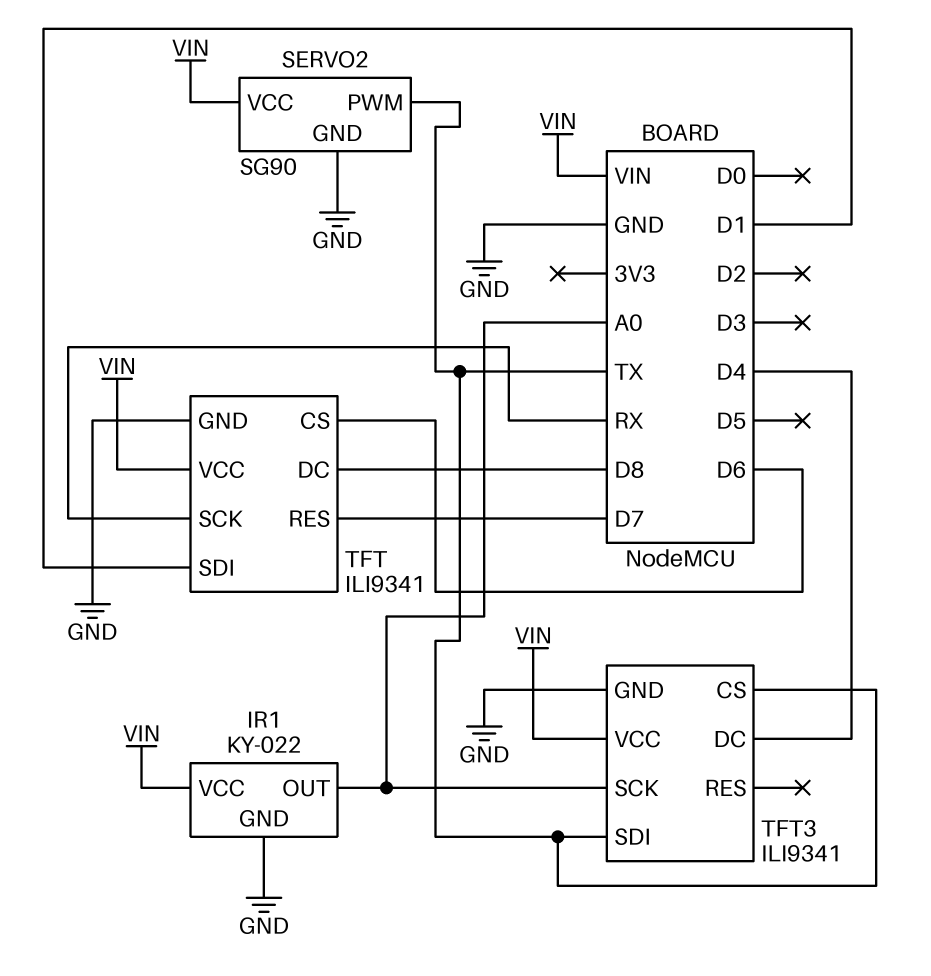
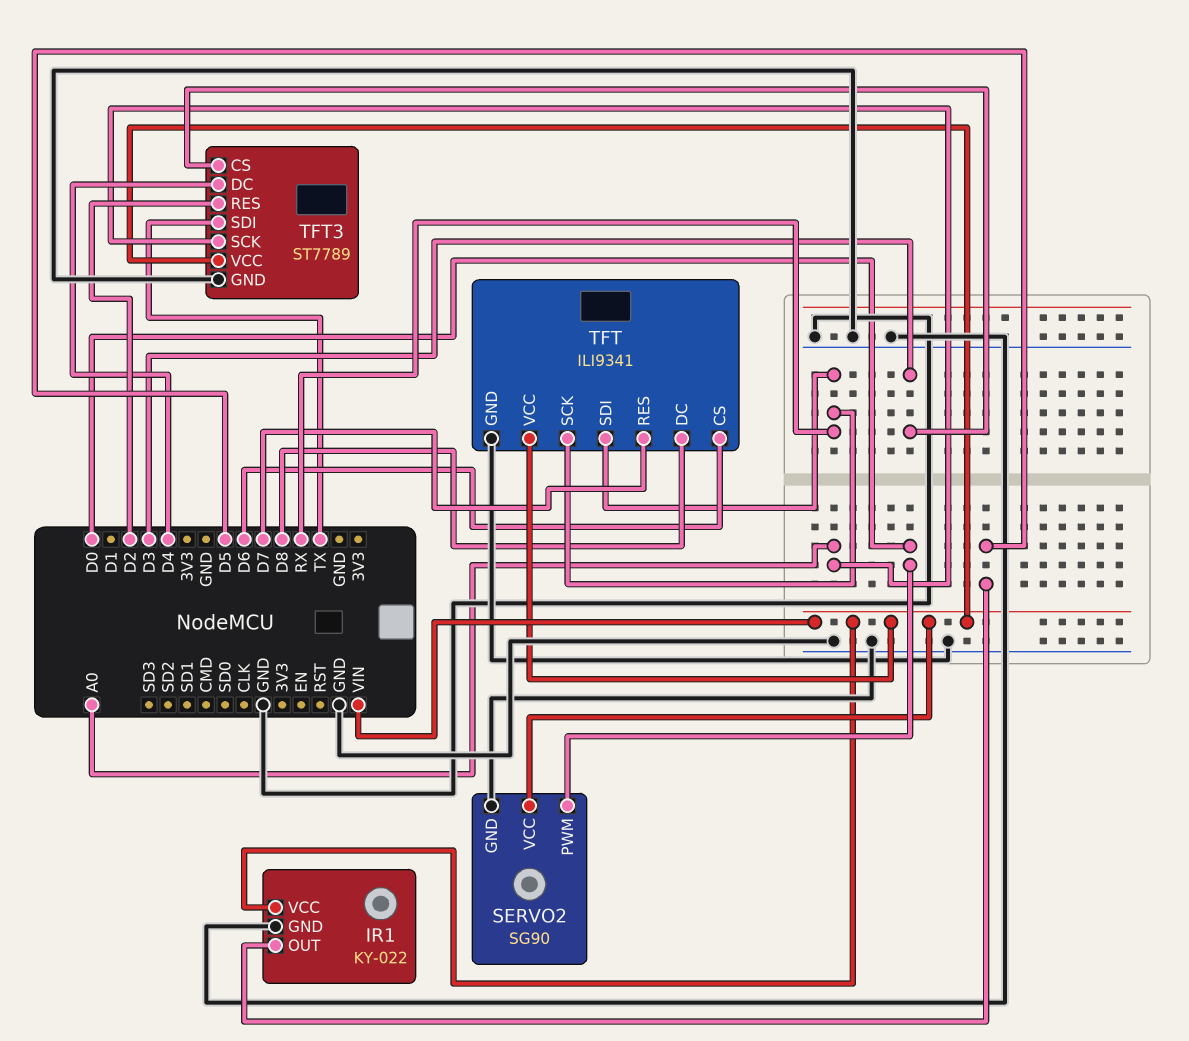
IR1 pin OUT: A0 -> D5
SERVO2 pin PWM: TX -> D0
TFT pin SDI: D1 -> RX
TFT3: ILI9341 -> ST7789
TFT3 pin CS: TX -> D3
TFT3 pin RES: none -> D2

